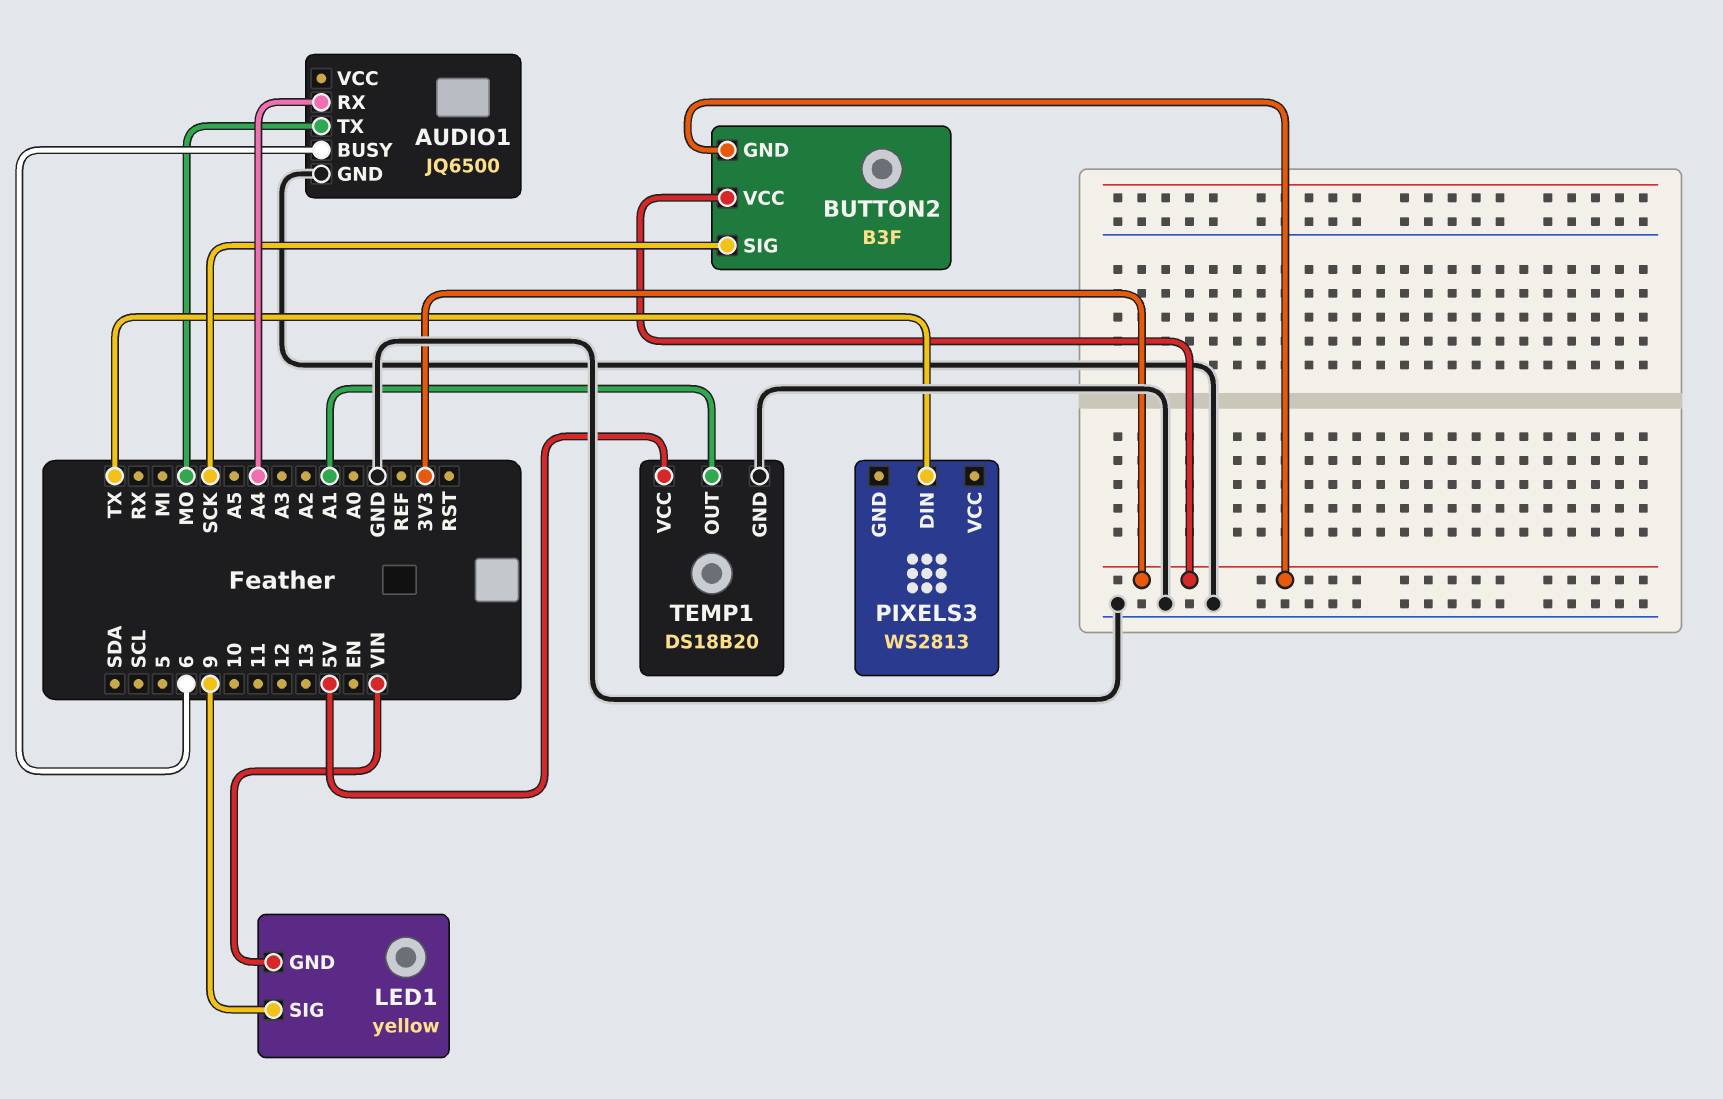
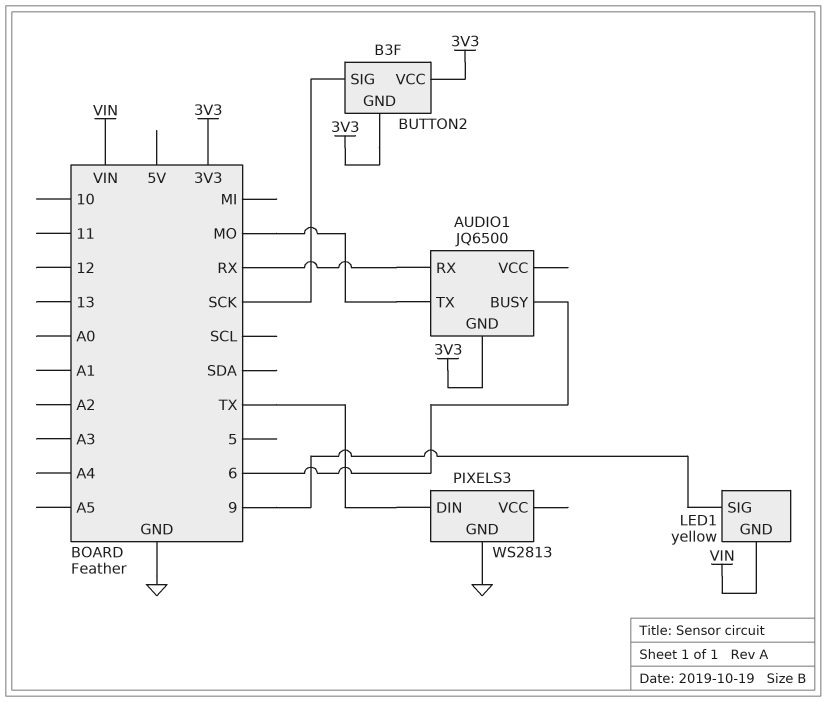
AUDIO1 pin GND: GND -> 3V3
AUDIO1 pin RX: A4 -> RX
PIXELS3 pin GND: none -> GND
TEMP1: DS18B20 -> none
TEMP1 pin GND: GND -> none
TEMP1 pin OUT: A1 -> none
TEMP1 pin VCC: 5V -> none

